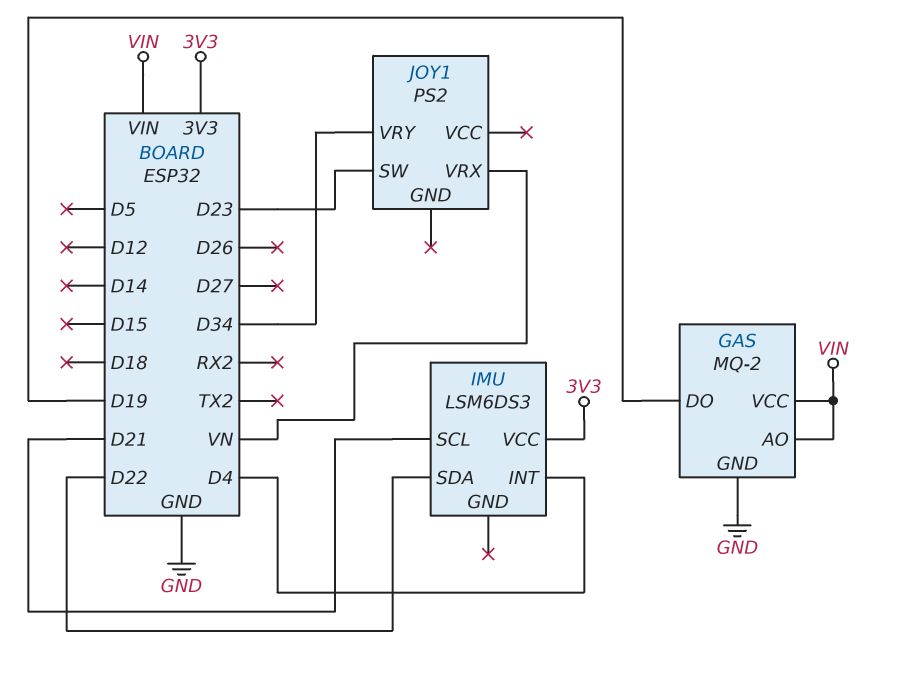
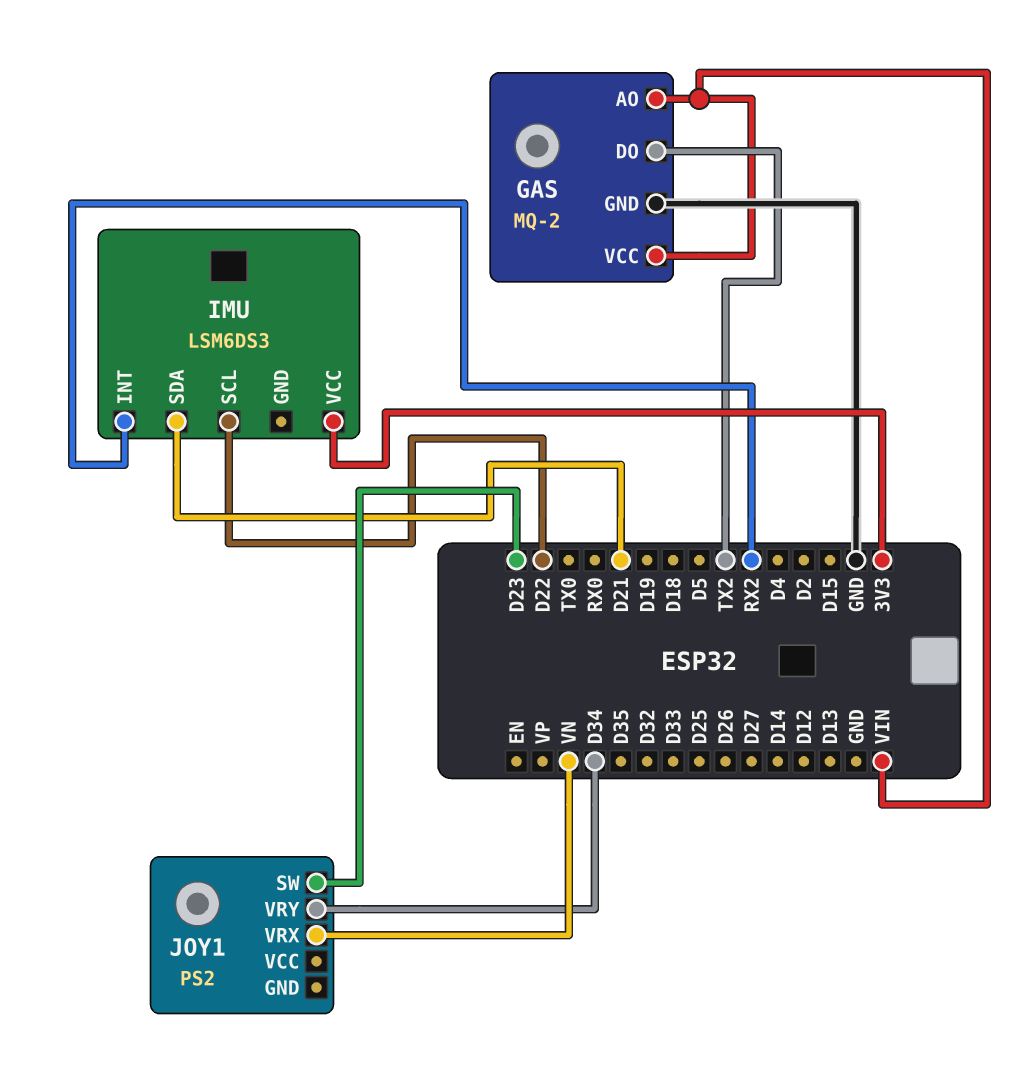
GAS pin DO: D19 -> TX2
IMU pin INT: D4 -> RX2
IMU pin SCL: D21 -> D22
IMU pin SDA: D22 -> D21

